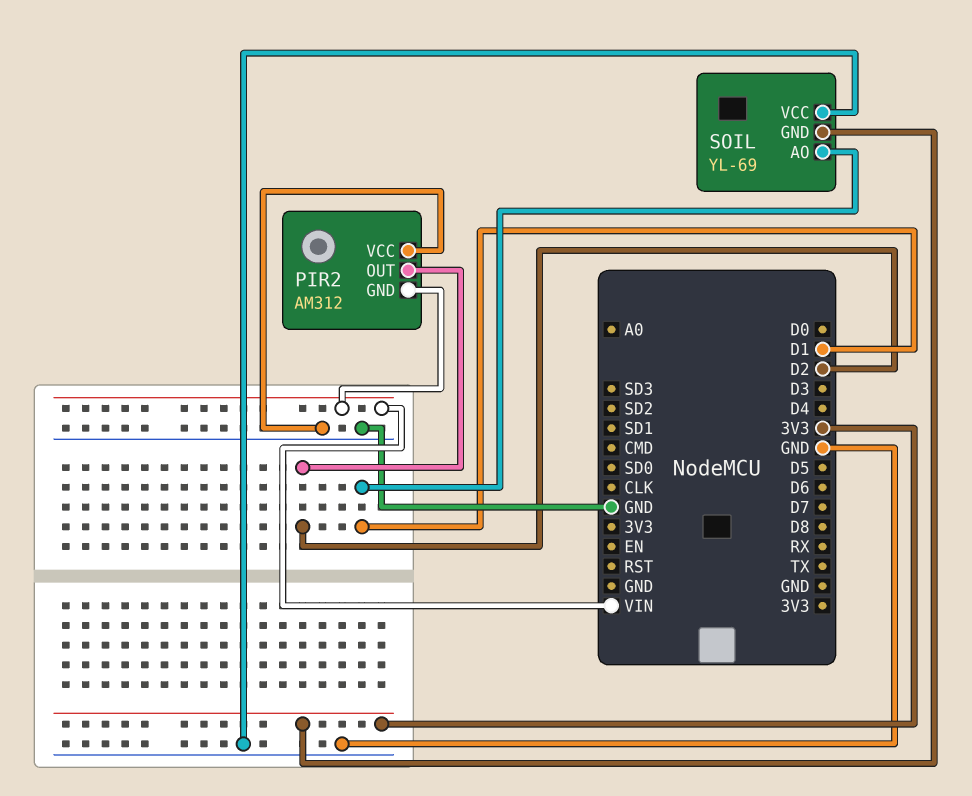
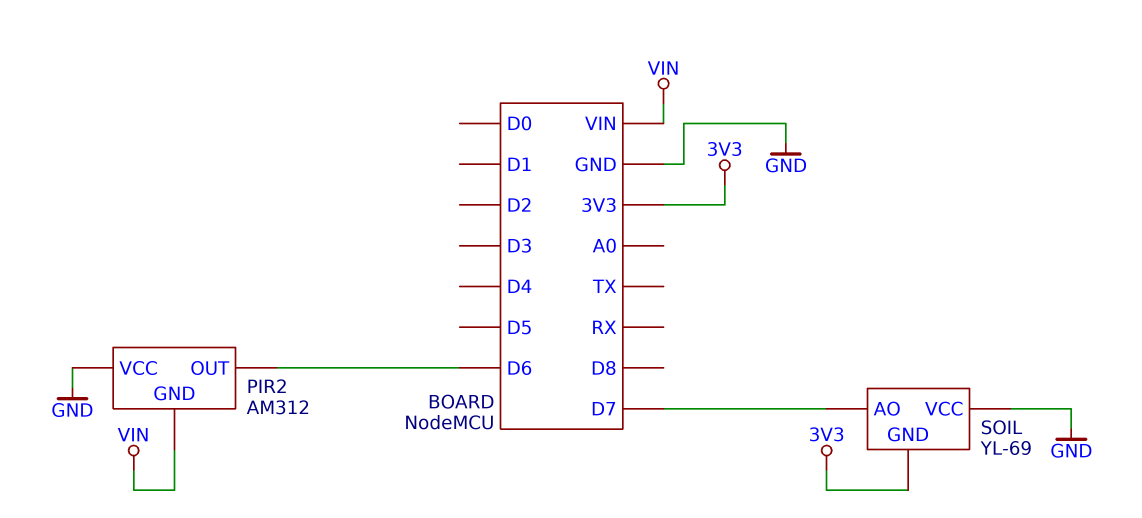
PIR2 pin OUT: D2 -> D6
SOIL pin AO: D1 -> D7

